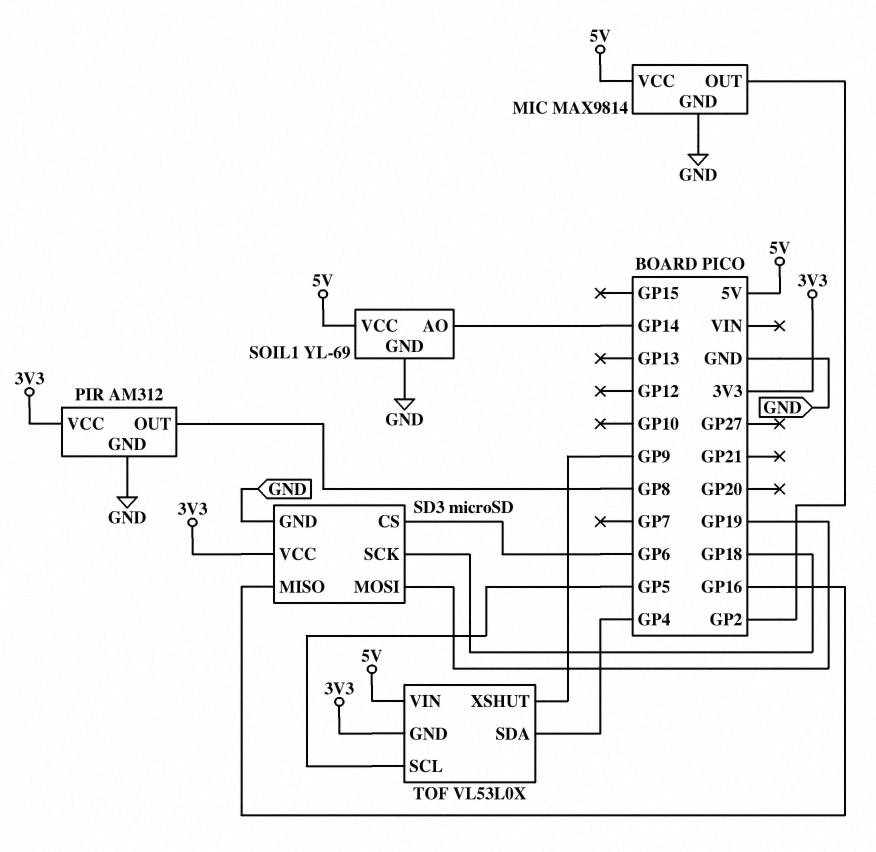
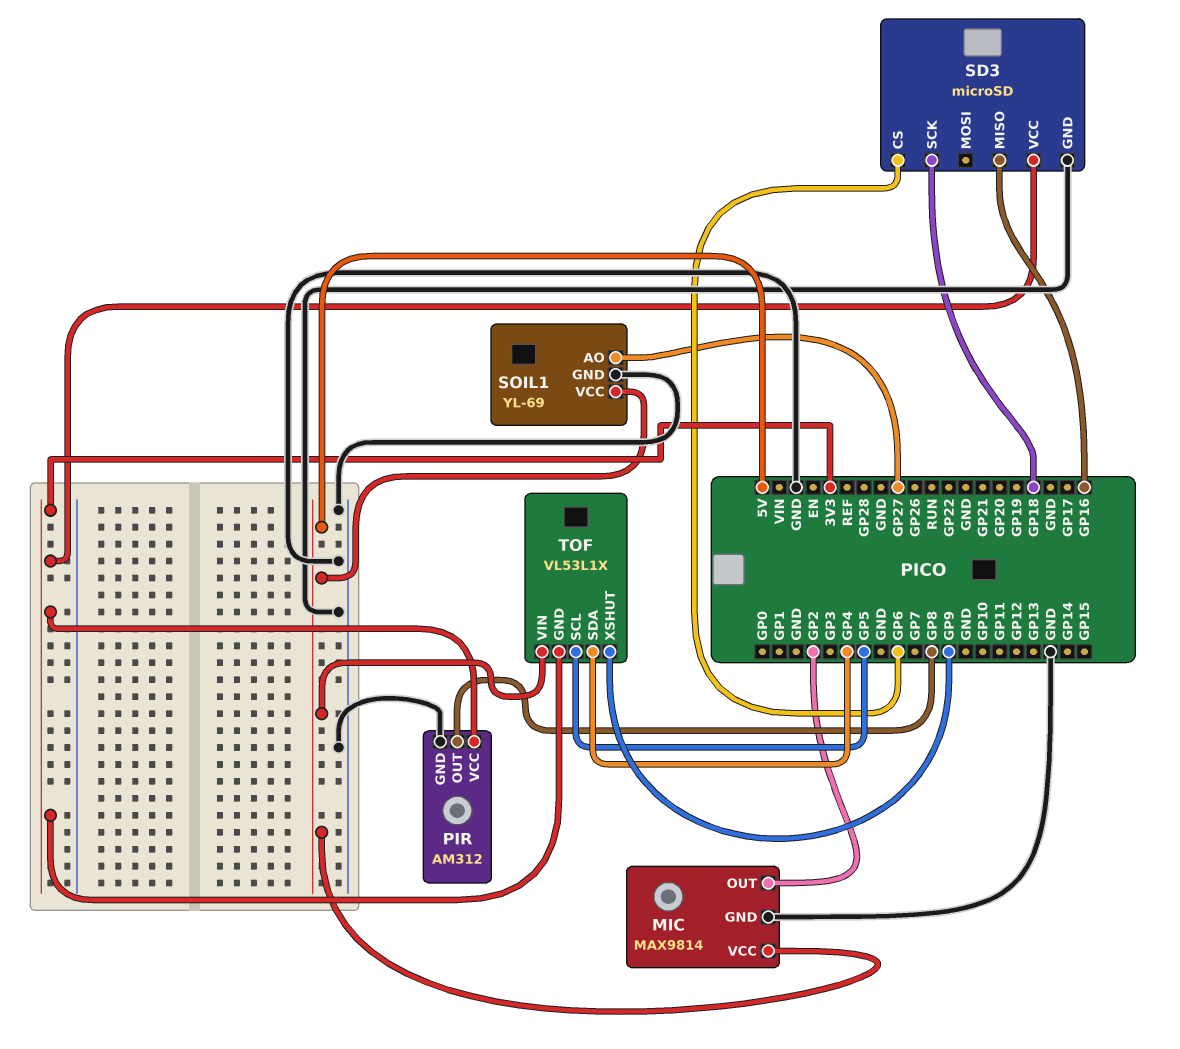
SD3 pin MOSI: GP19 -> none
SOIL1 pin AO: GP14 -> GP27
TOF: VL53L0X -> VL53L1X

